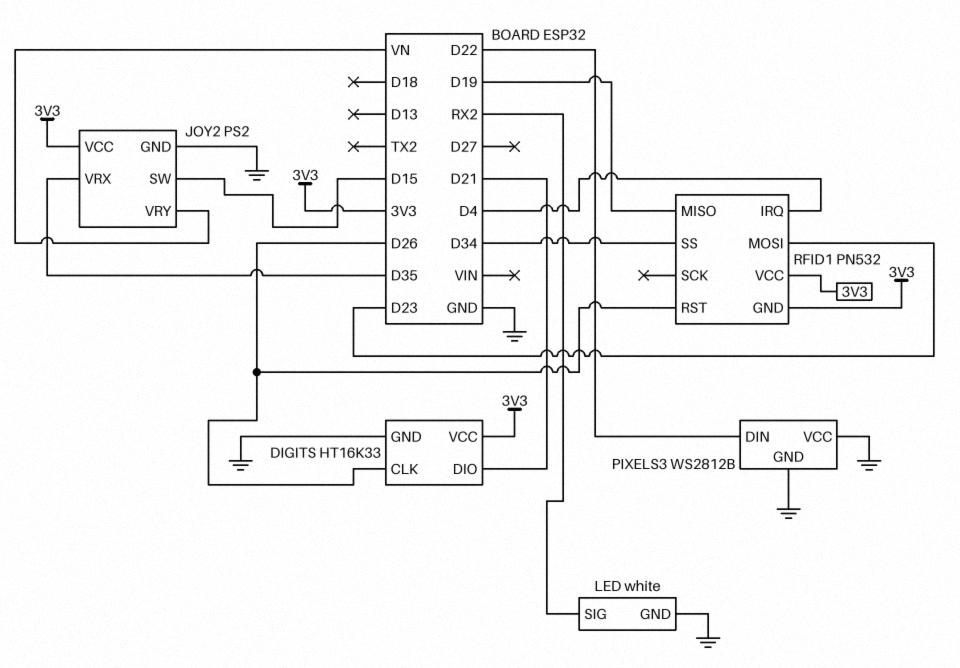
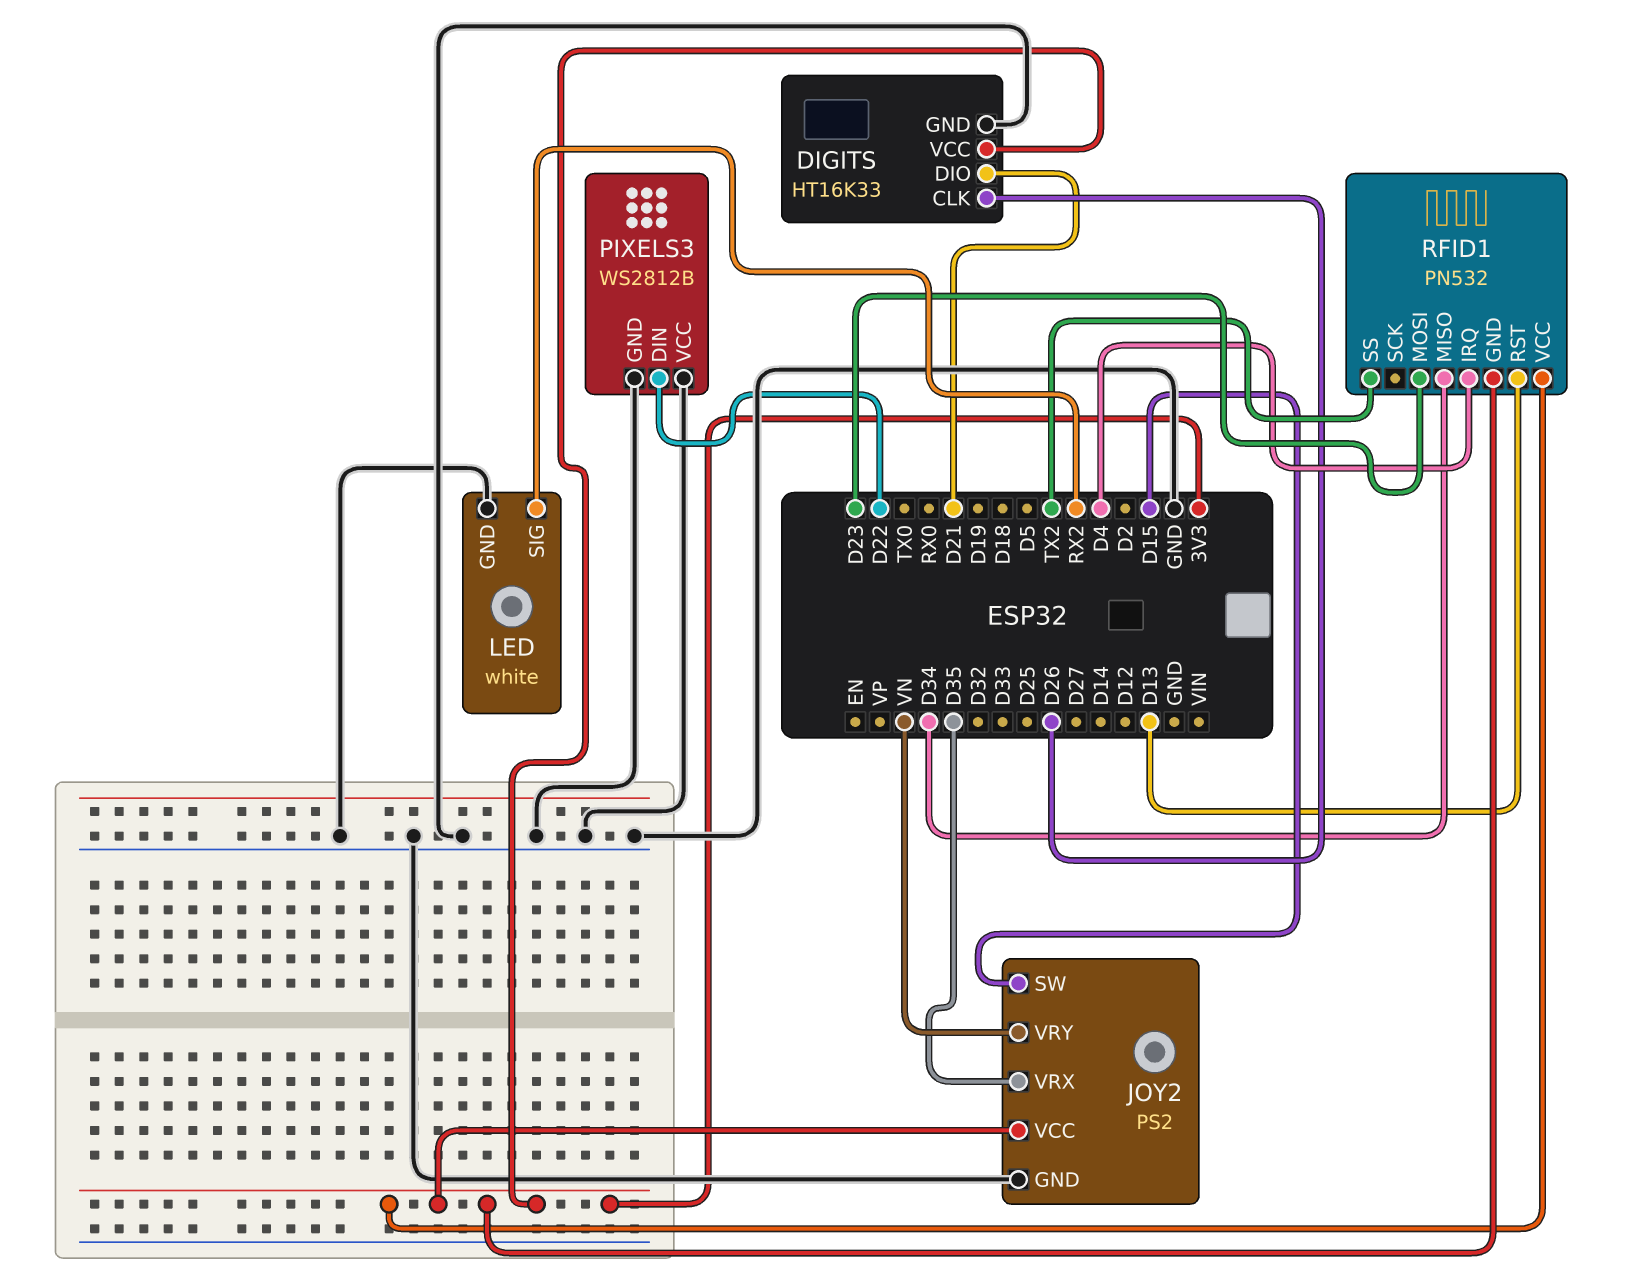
RFID1 pin MISO: D19 -> D34
RFID1 pin RST: D26 -> D13
RFID1 pin SS: D34 -> TX2

